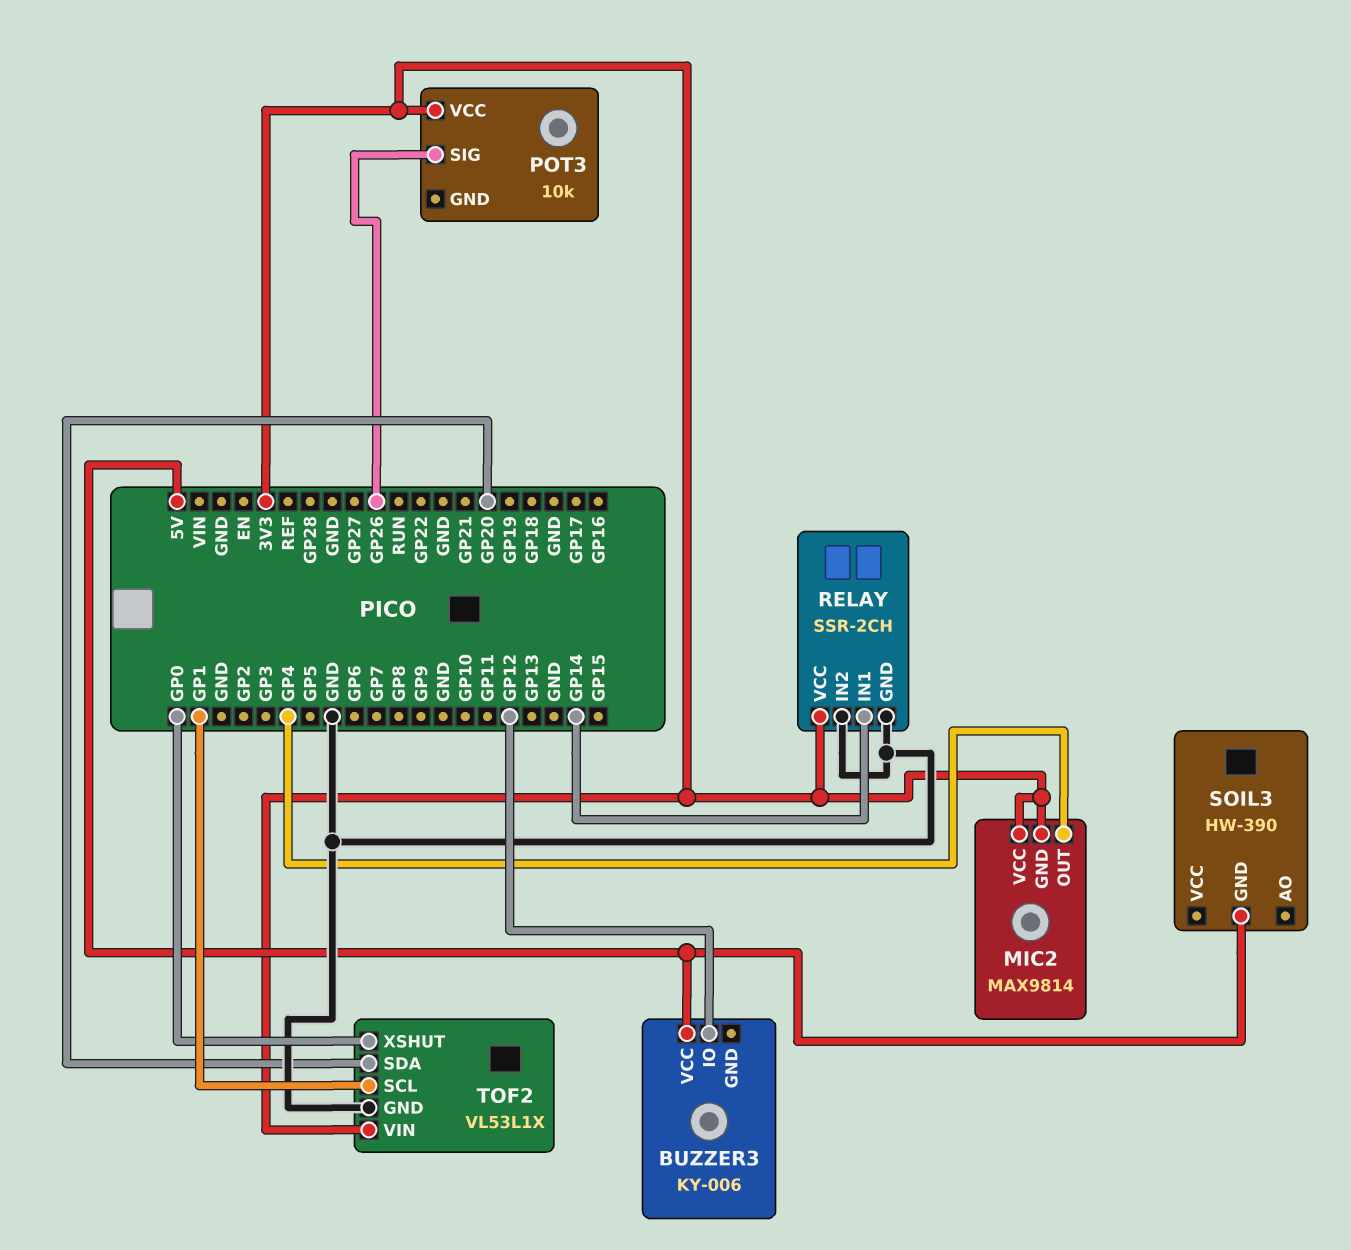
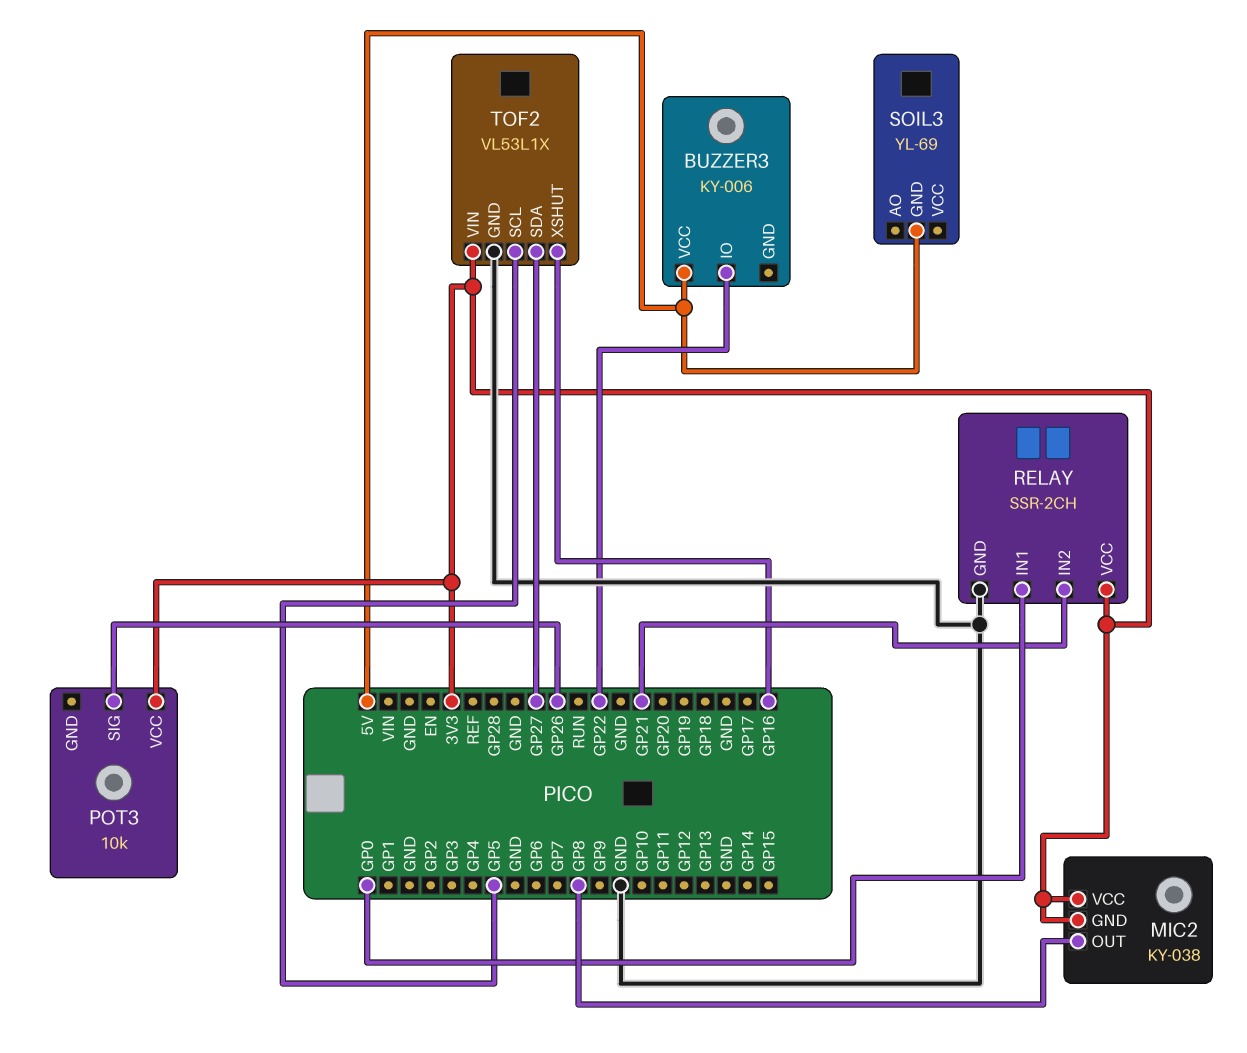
BUZZER3 pin IO: GP12 -> GP22
MIC2: MAX9814 -> KY-038
MIC2 pin OUT: GP4 -> GP8
RELAY pin IN1: GP14 -> GP0
RELAY pin IN2: GND -> GP21
SOIL3: HW-390 -> YL-69
TOF2 pin SCL: GP1 -> GP5
TOF2 pin SDA: GP20 -> GP27
TOF2 pin XSHUT: GP0 -> GP16

